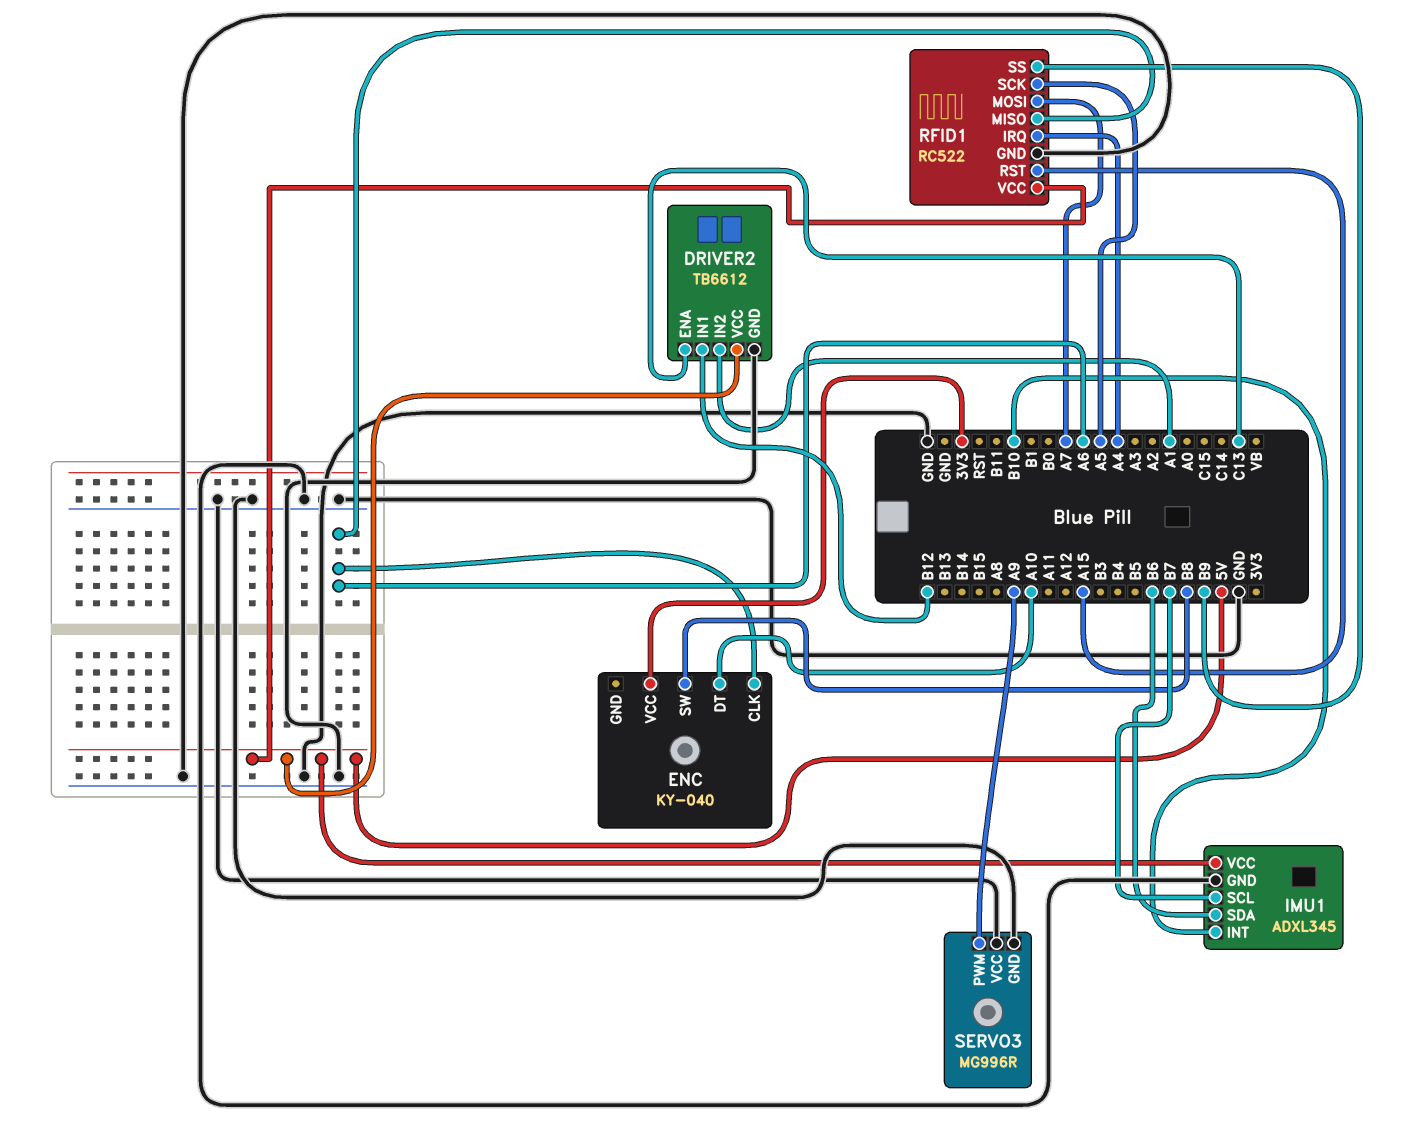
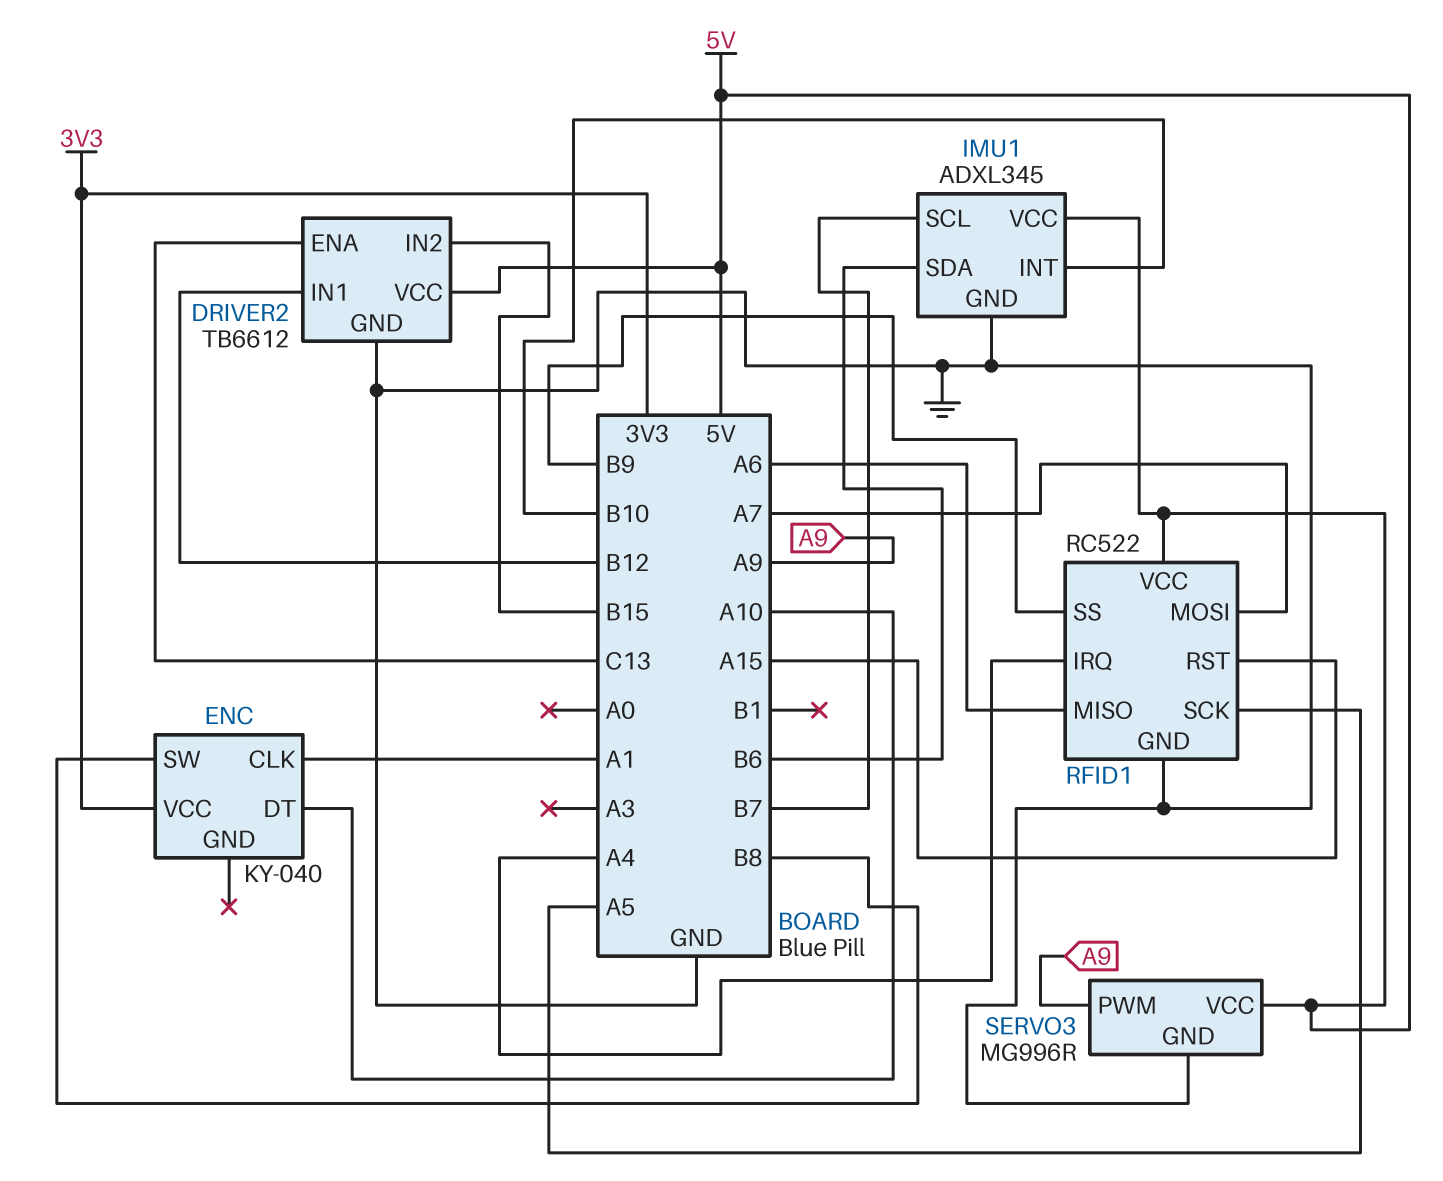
DRIVER2 pin IN2: A1 -> B15
ENC pin CLK: A6 -> A1
SERVO3 pin VCC: GND -> 5V

